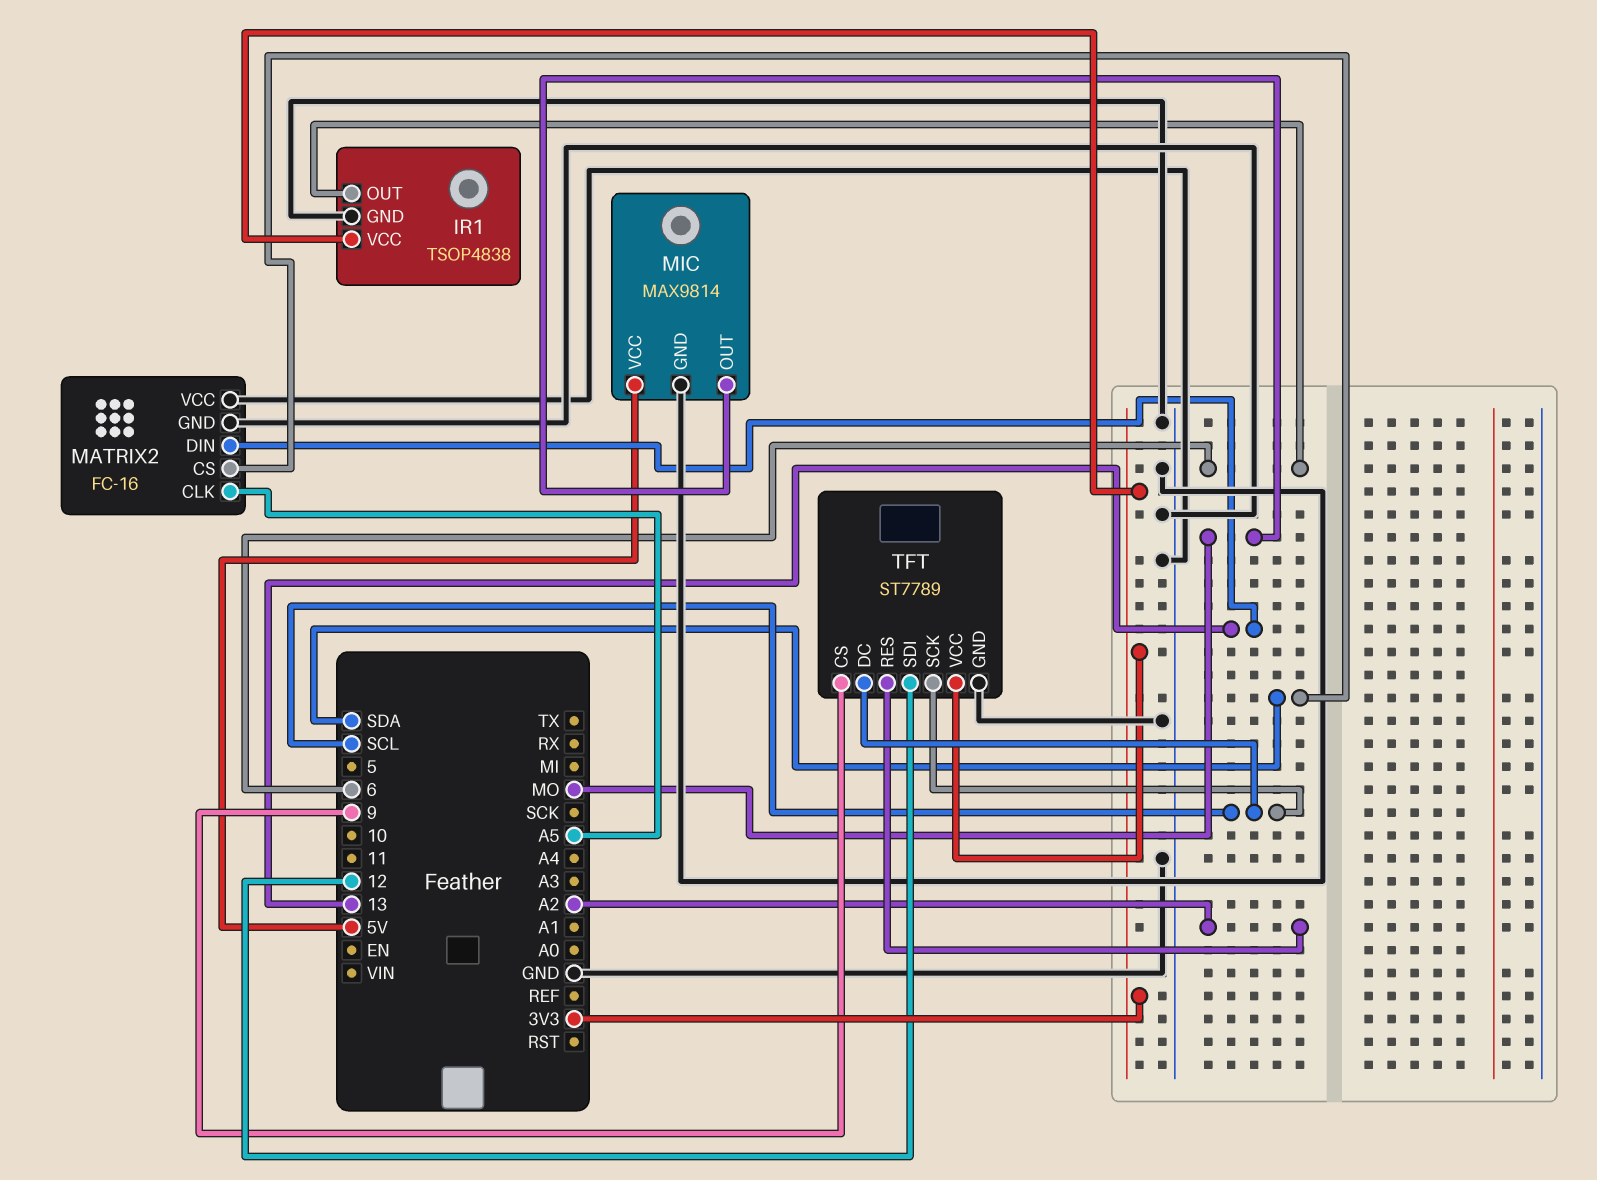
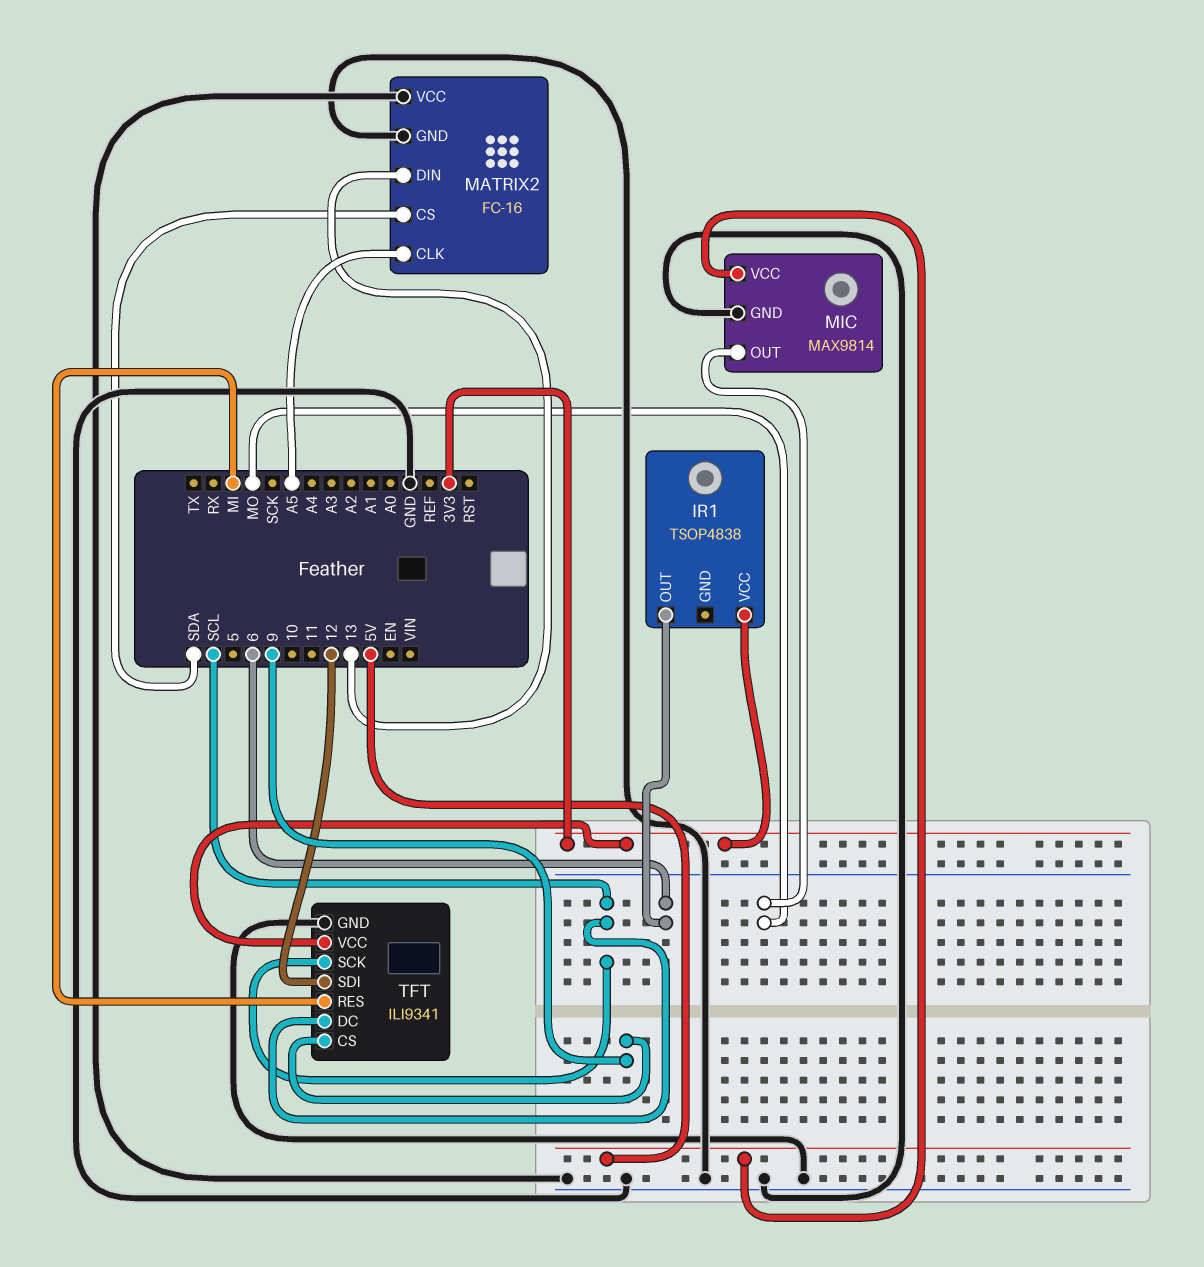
IR1 pin GND: GND -> none
TFT: ST7789 -> ILI9341
TFT pin RES: A2 -> MI

